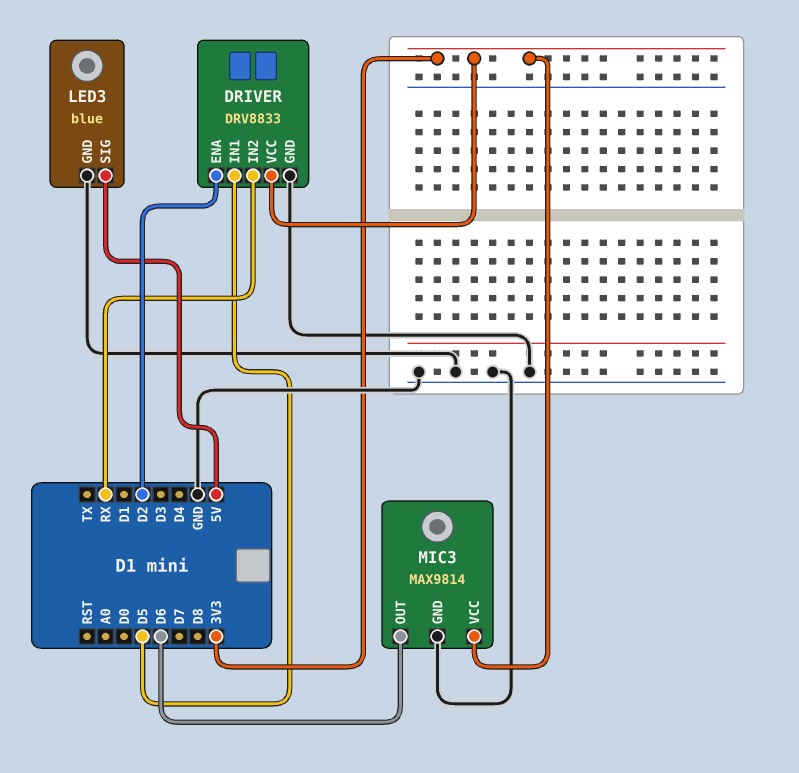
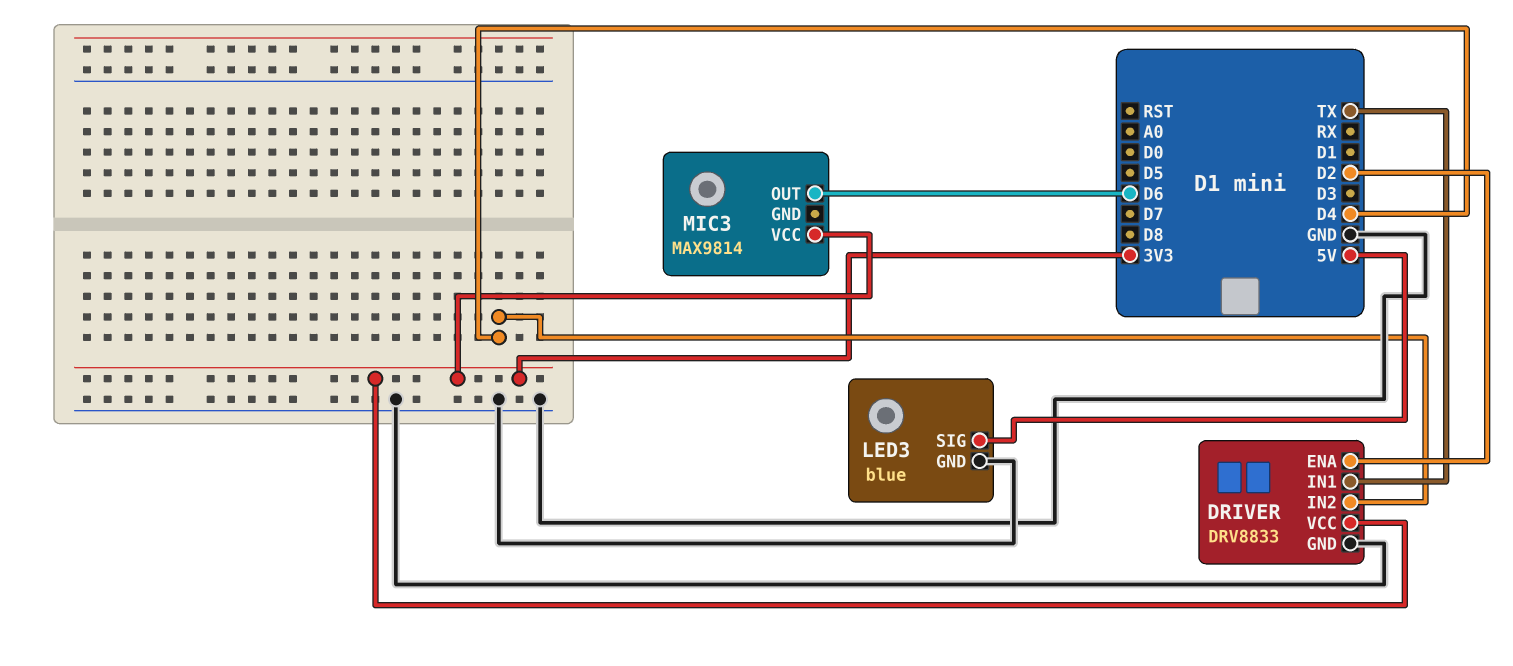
DRIVER pin IN1: D5 -> TX
DRIVER pin IN2: RX -> D4
MIC3 pin GND: GND -> none

